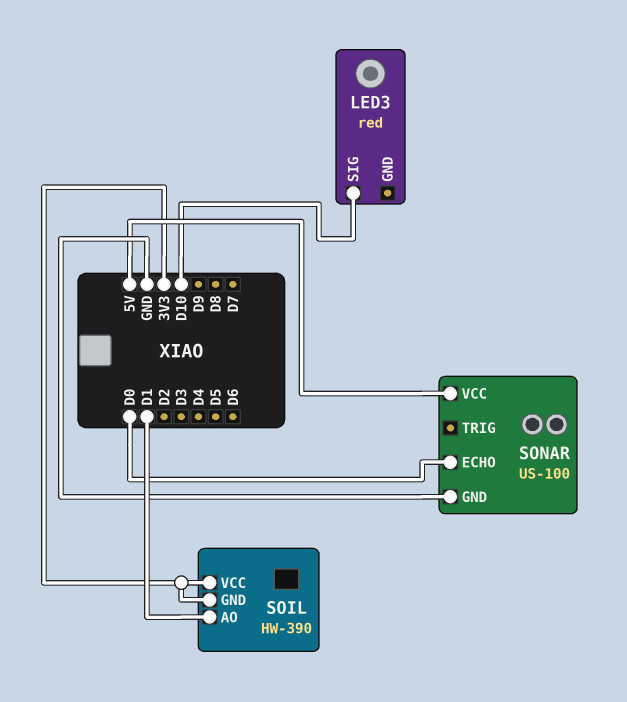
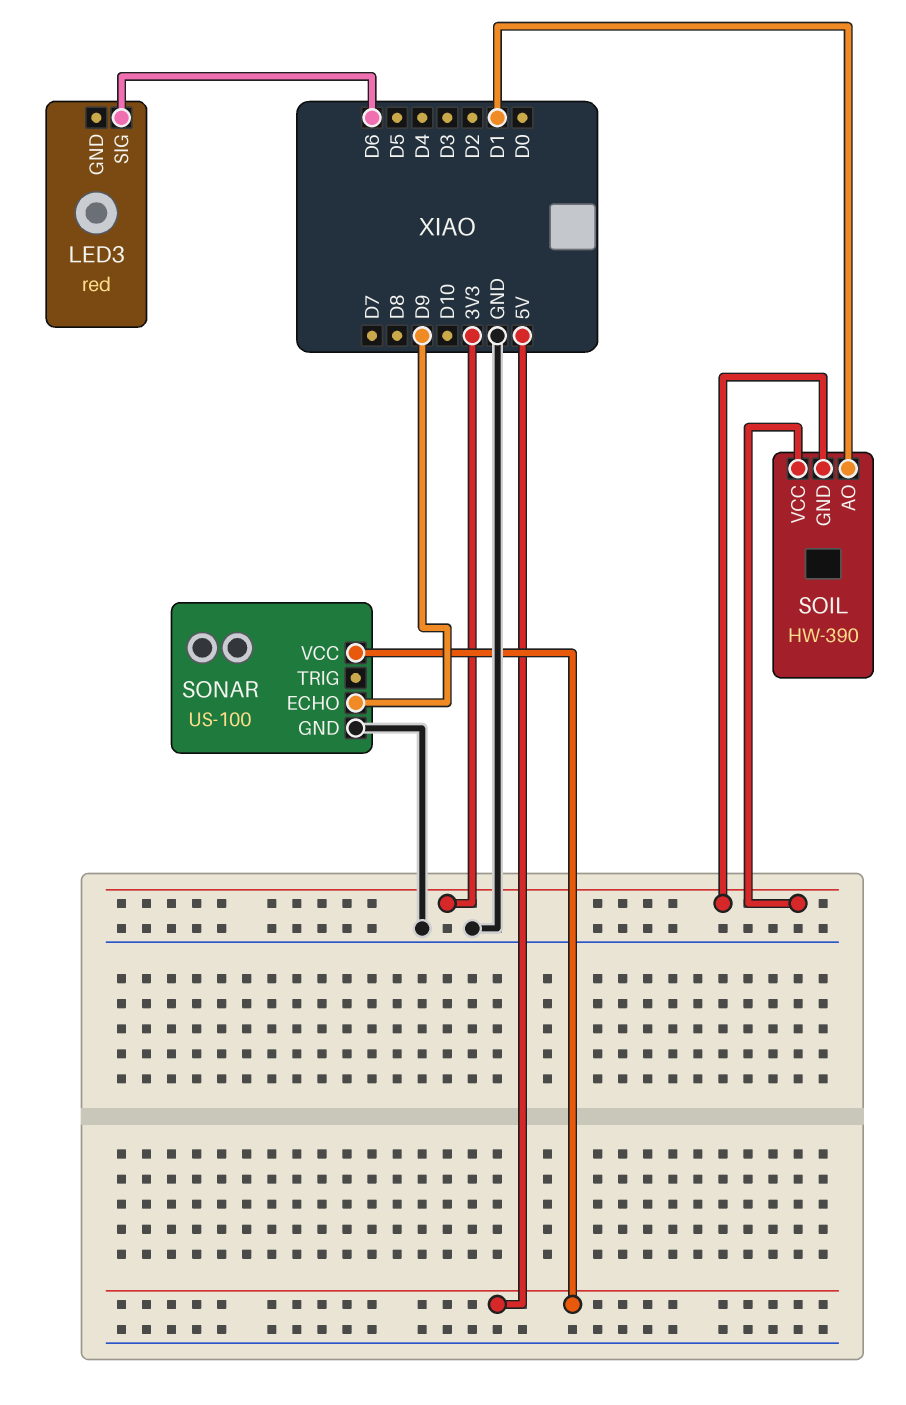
LED3 pin SIG: D10 -> D6
SONAR pin ECHO: D0 -> D9

